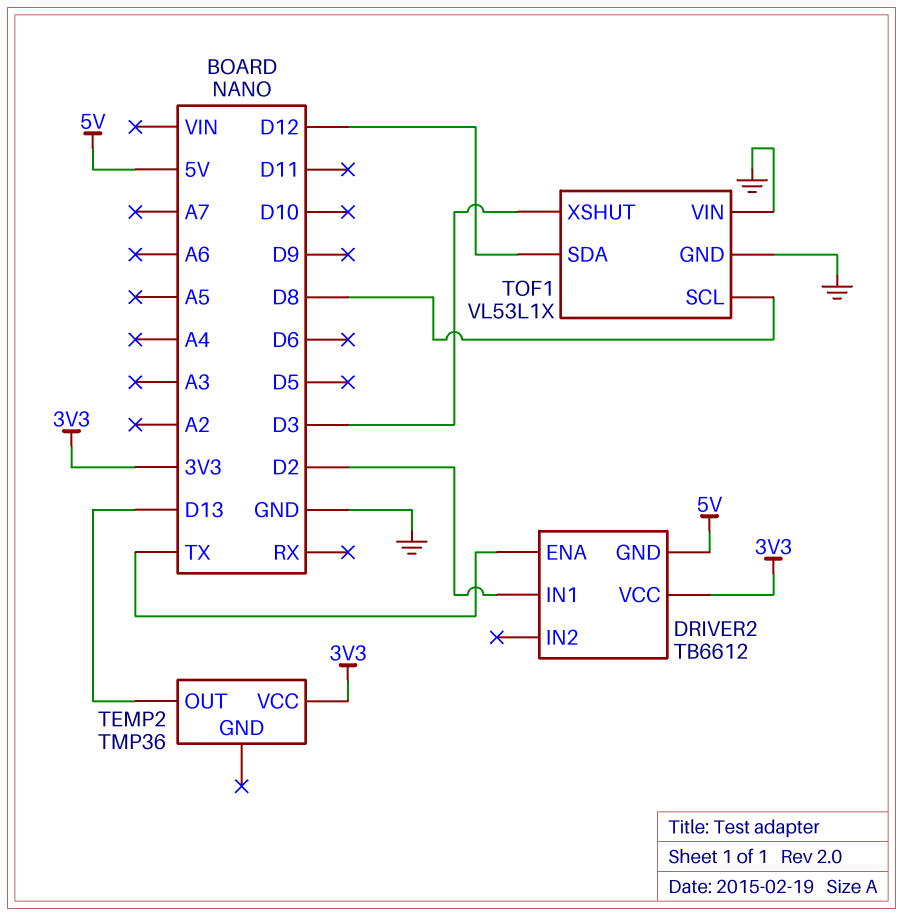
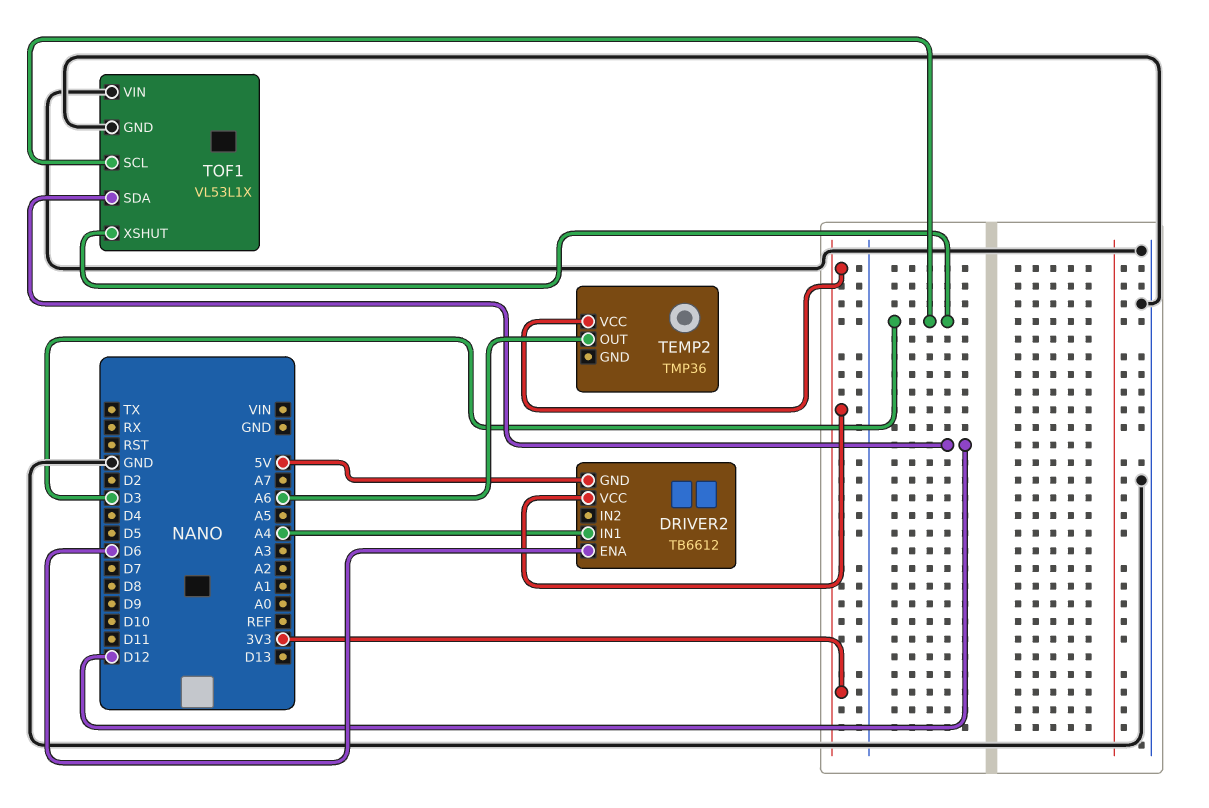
DRIVER2 pin ENA: TX -> D6
DRIVER2 pin IN1: D2 -> A4
TEMP2 pin OUT: D13 -> A6
TOF1 pin SCL: D8 -> D3

